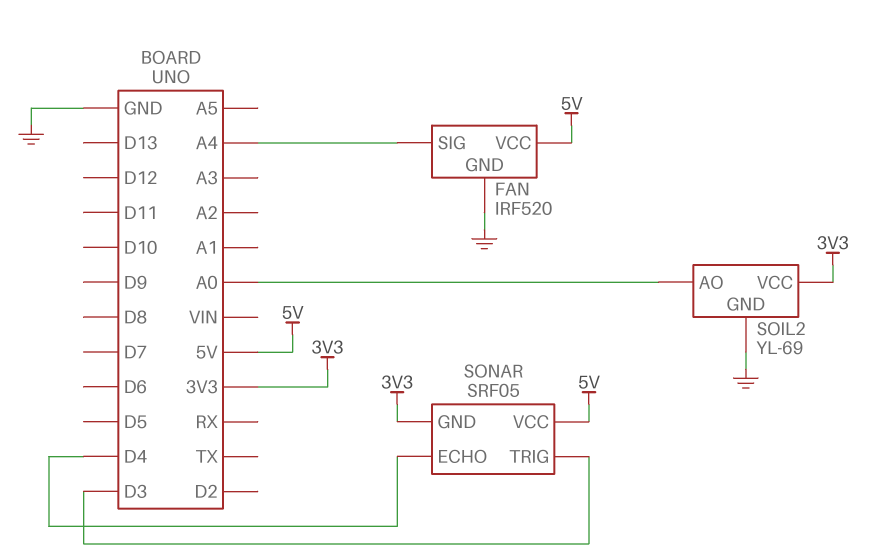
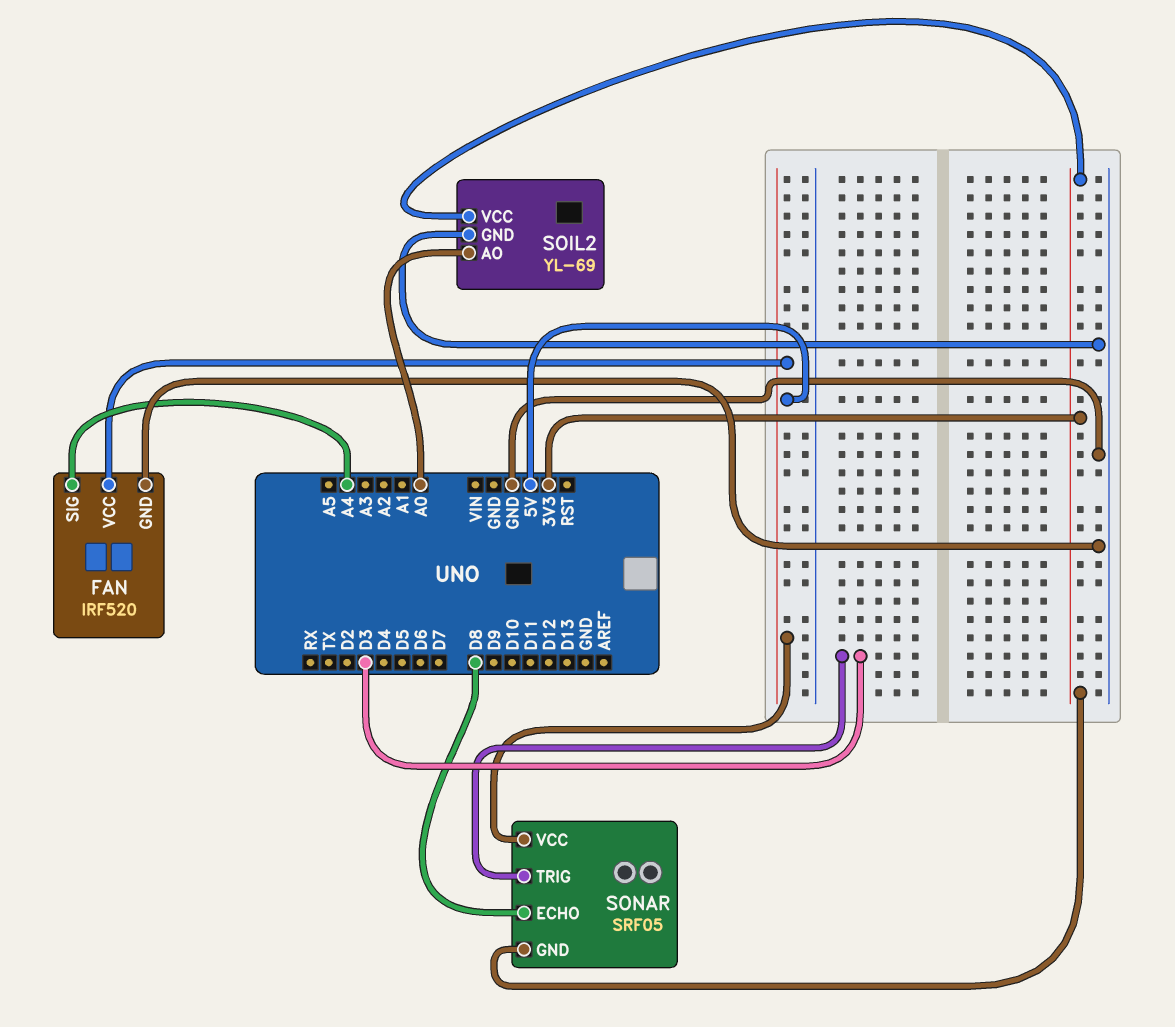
SONAR pin ECHO: D4 -> D8

